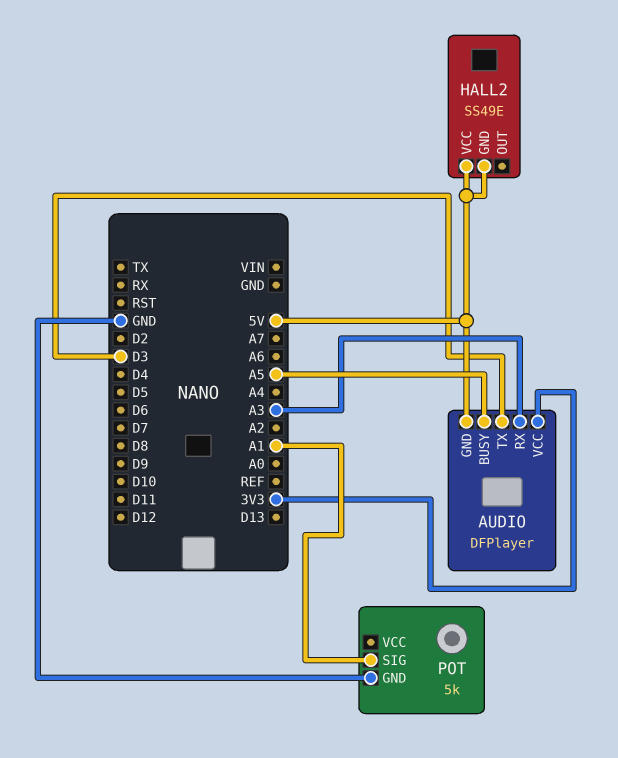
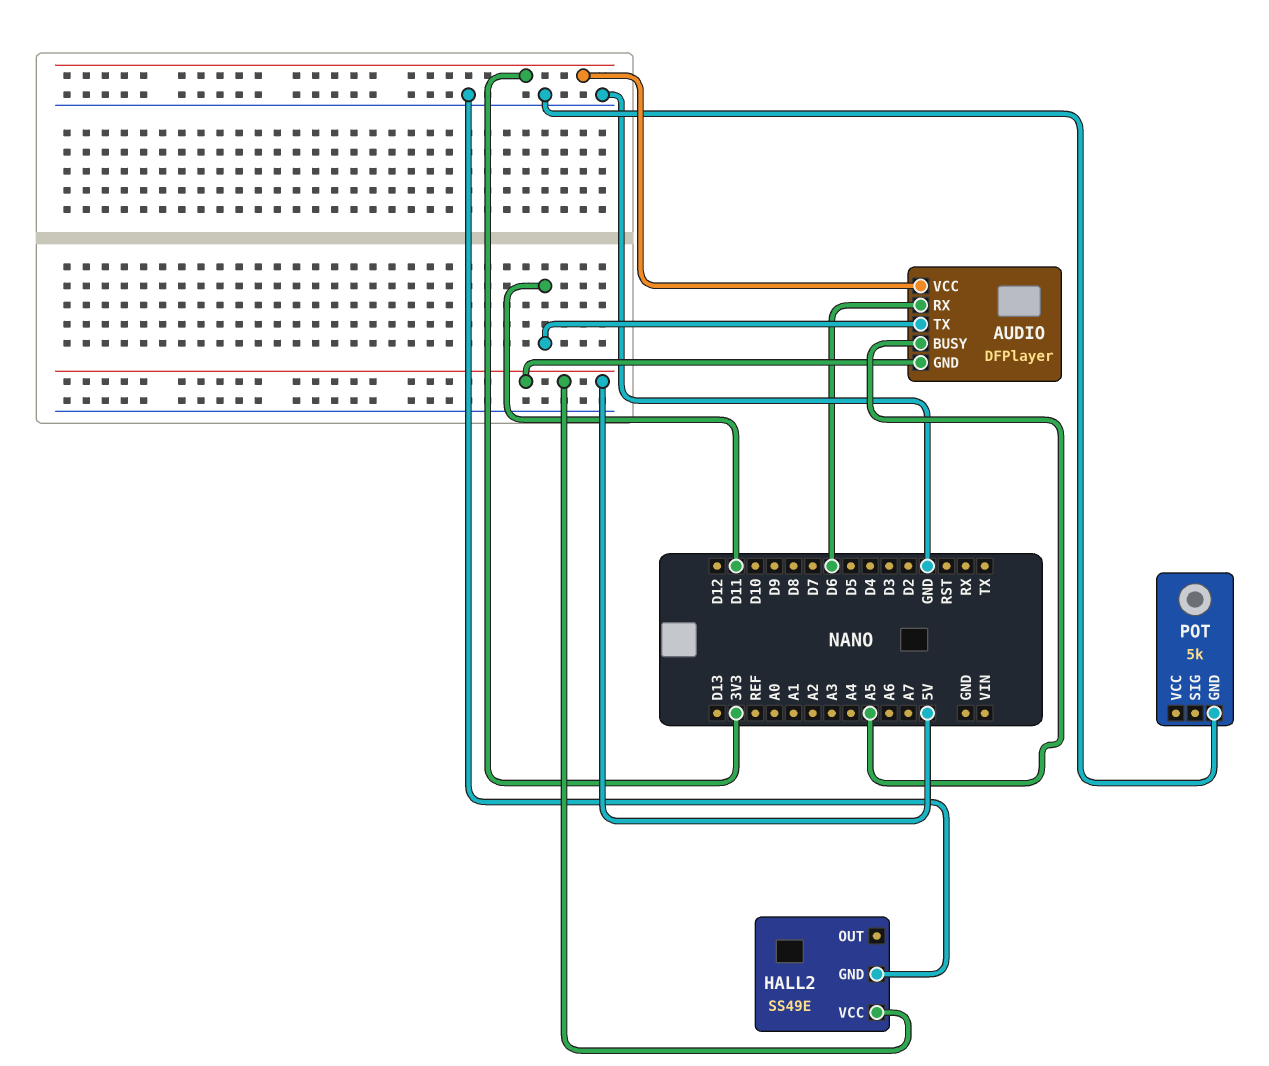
AUDIO pin RX: A3 -> D6
AUDIO pin TX: D3 -> D11
HALL2 pin GND: 5V -> GND
POT pin SIG: A1 -> none

